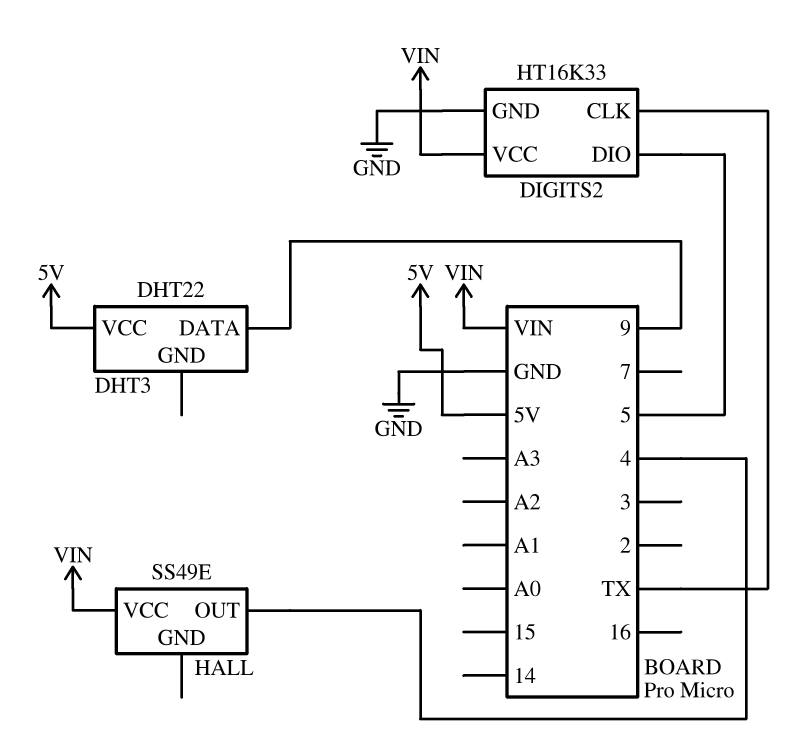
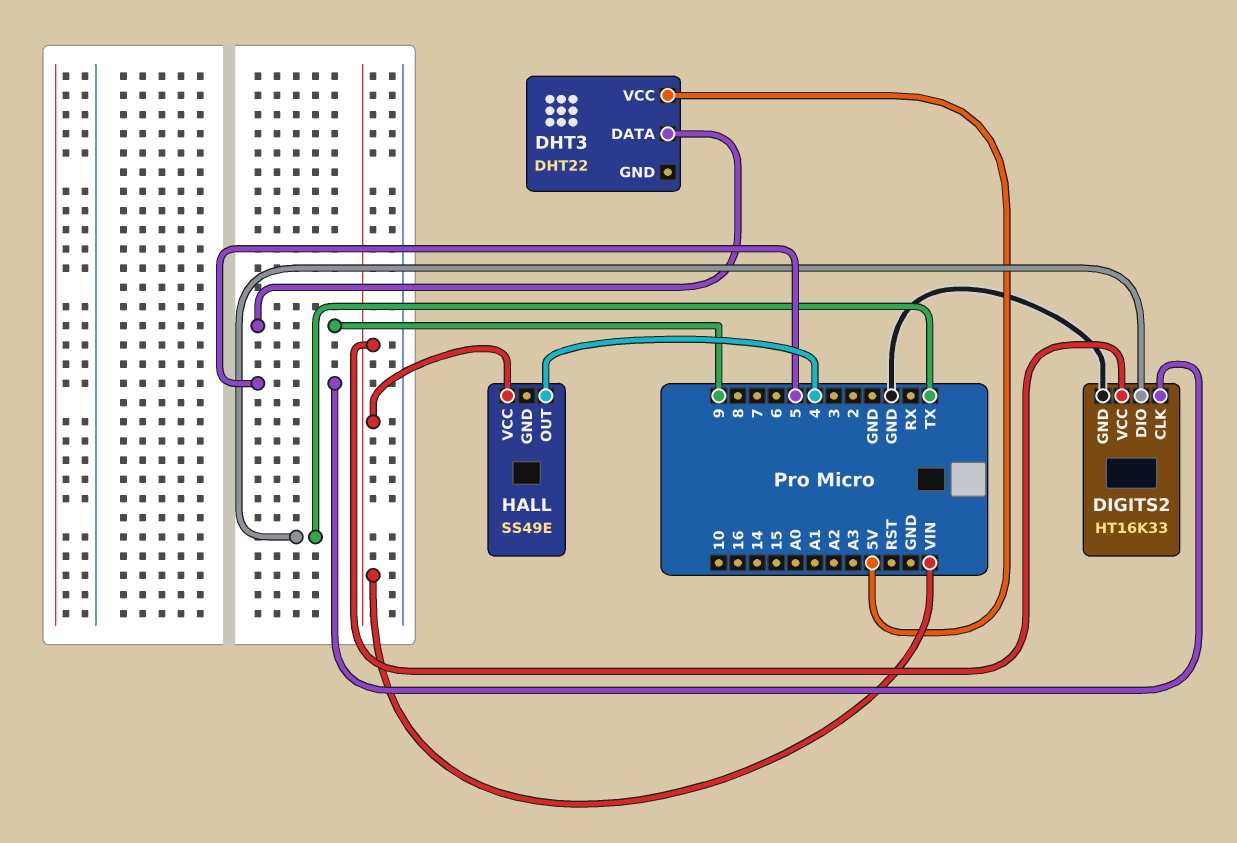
DIGITS2 pin CLK: TX -> 5
DIGITS2 pin DIO: 5 -> TX

